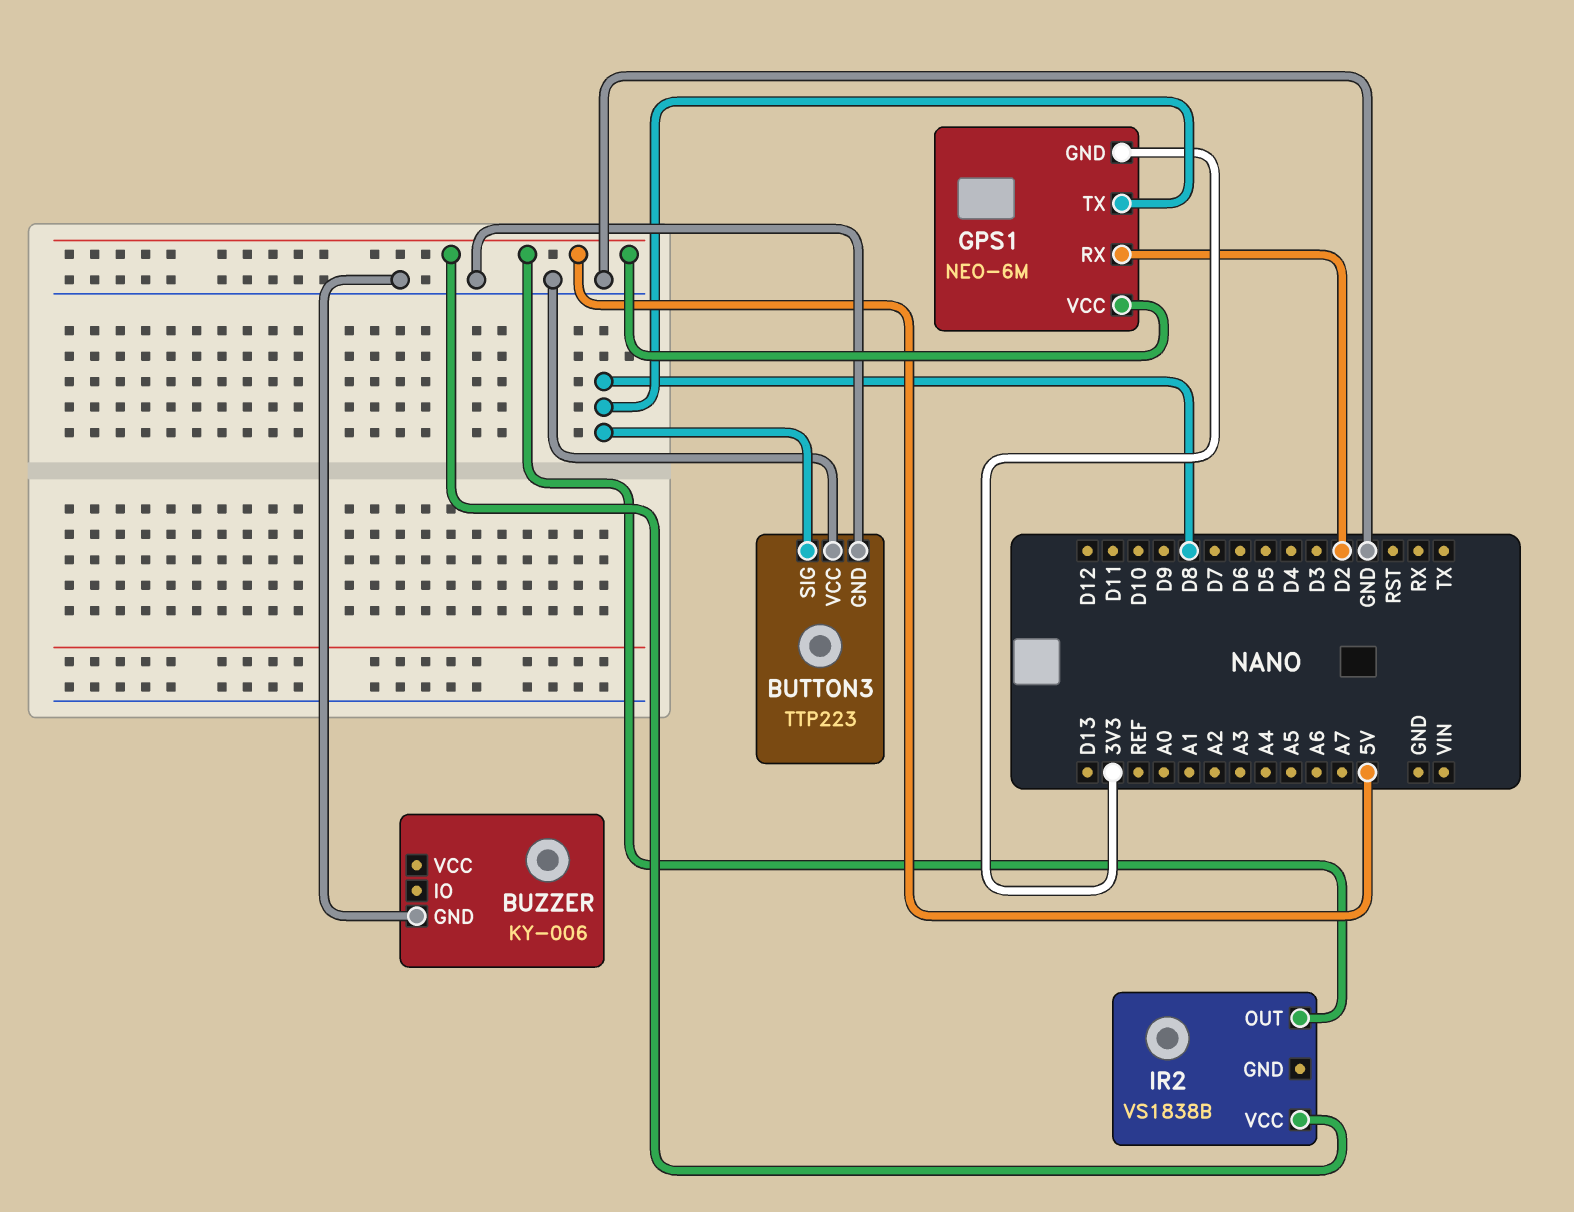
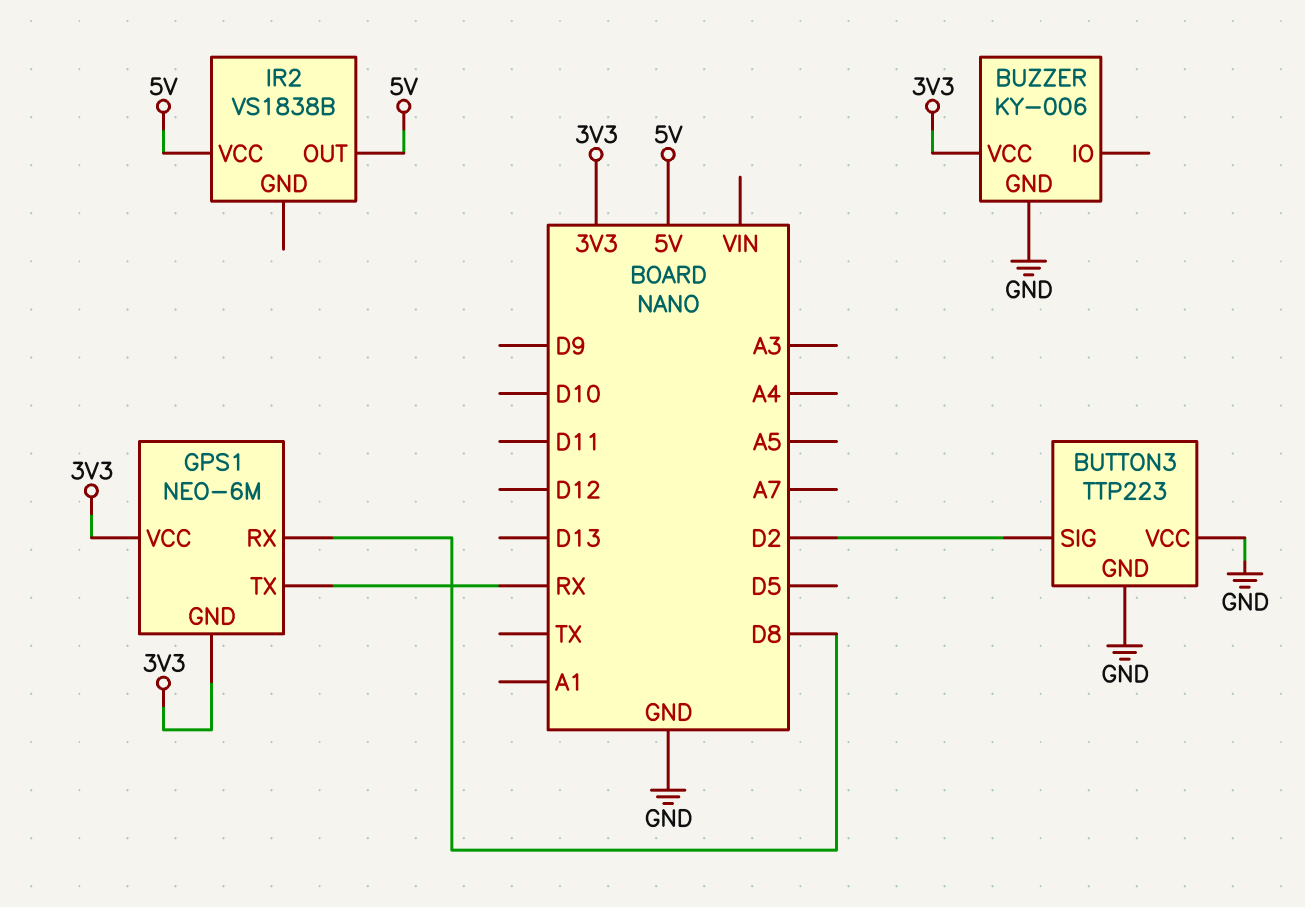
BUTTON3 pin SIG: D8 -> D2
BUZZER pin VCC: none -> 3V3
GPS1 pin RX: D2 -> D8
GPS1 pin TX: D8 -> RX
GPS1 pin VCC: 5V -> 3V3

